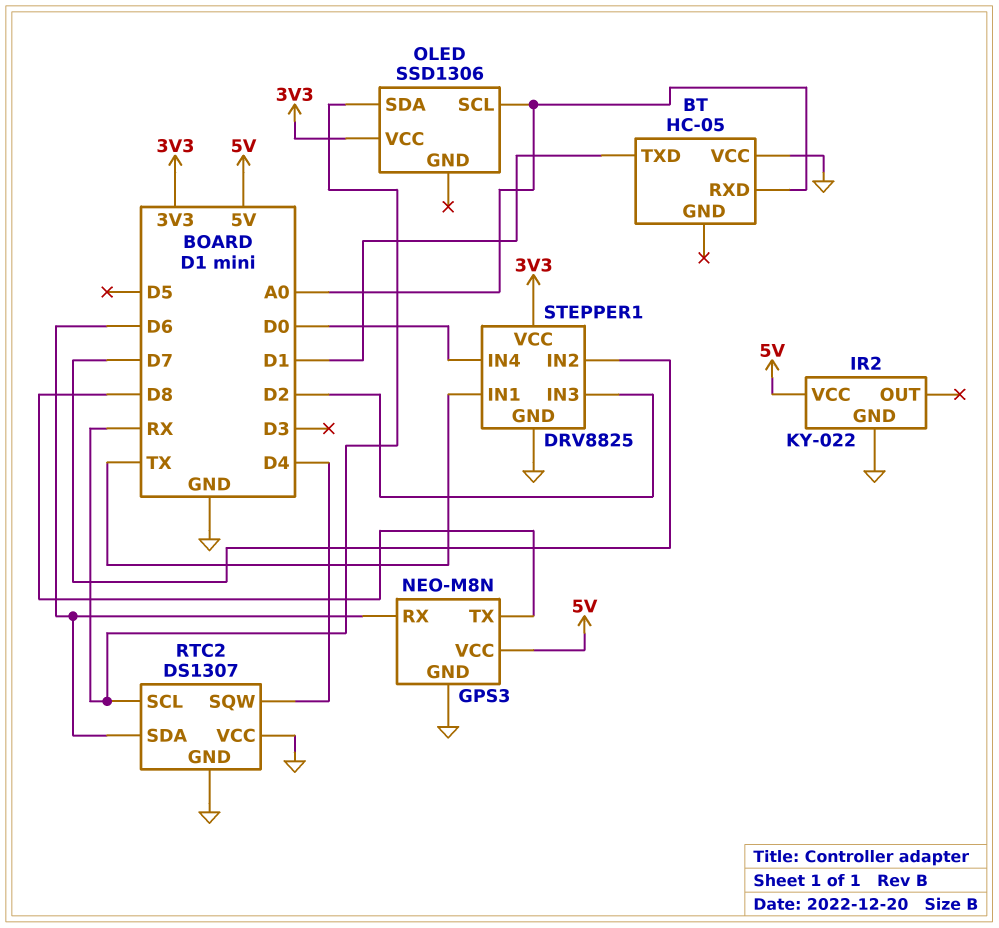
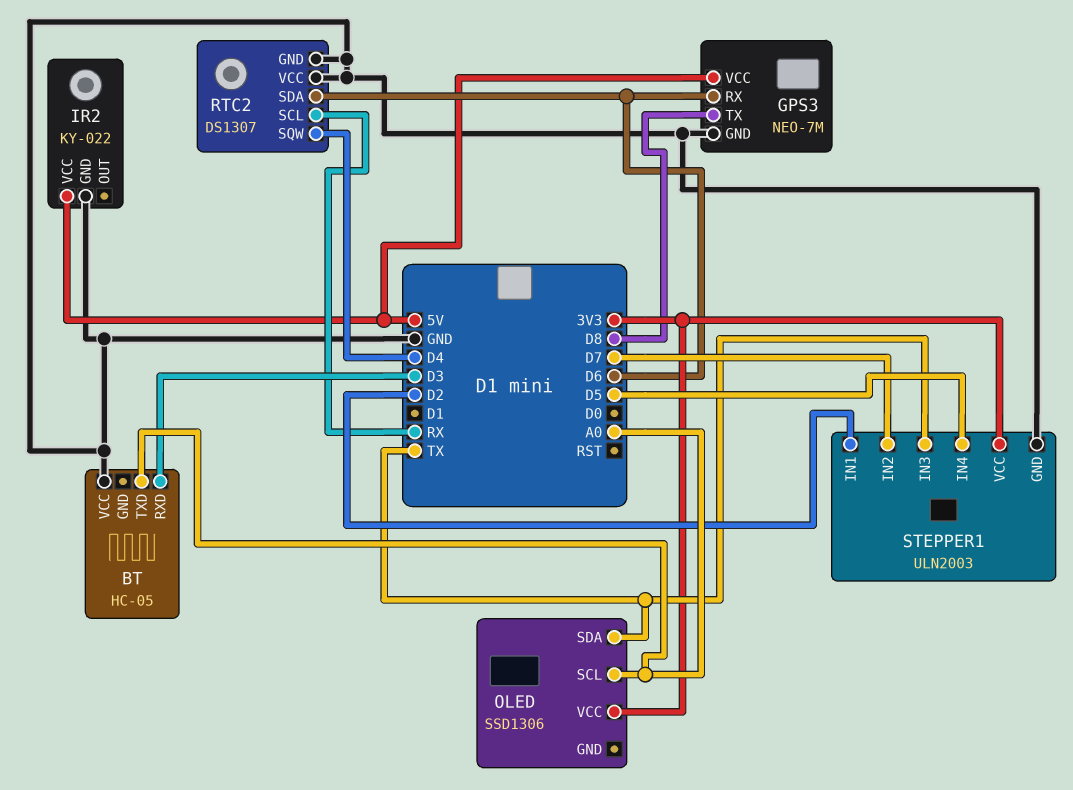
BT pin RXD: A0 -> D3
BT pin TXD: D1 -> A0
GPS3: NEO-M8N -> NEO-7M
OLED pin SDA: RX -> TX
STEPPER1: DRV8825 -> ULN2003
STEPPER1 pin IN1: TX -> D2
STEPPER1 pin IN3: D2 -> TX
STEPPER1 pin IN4: D0 -> D5

